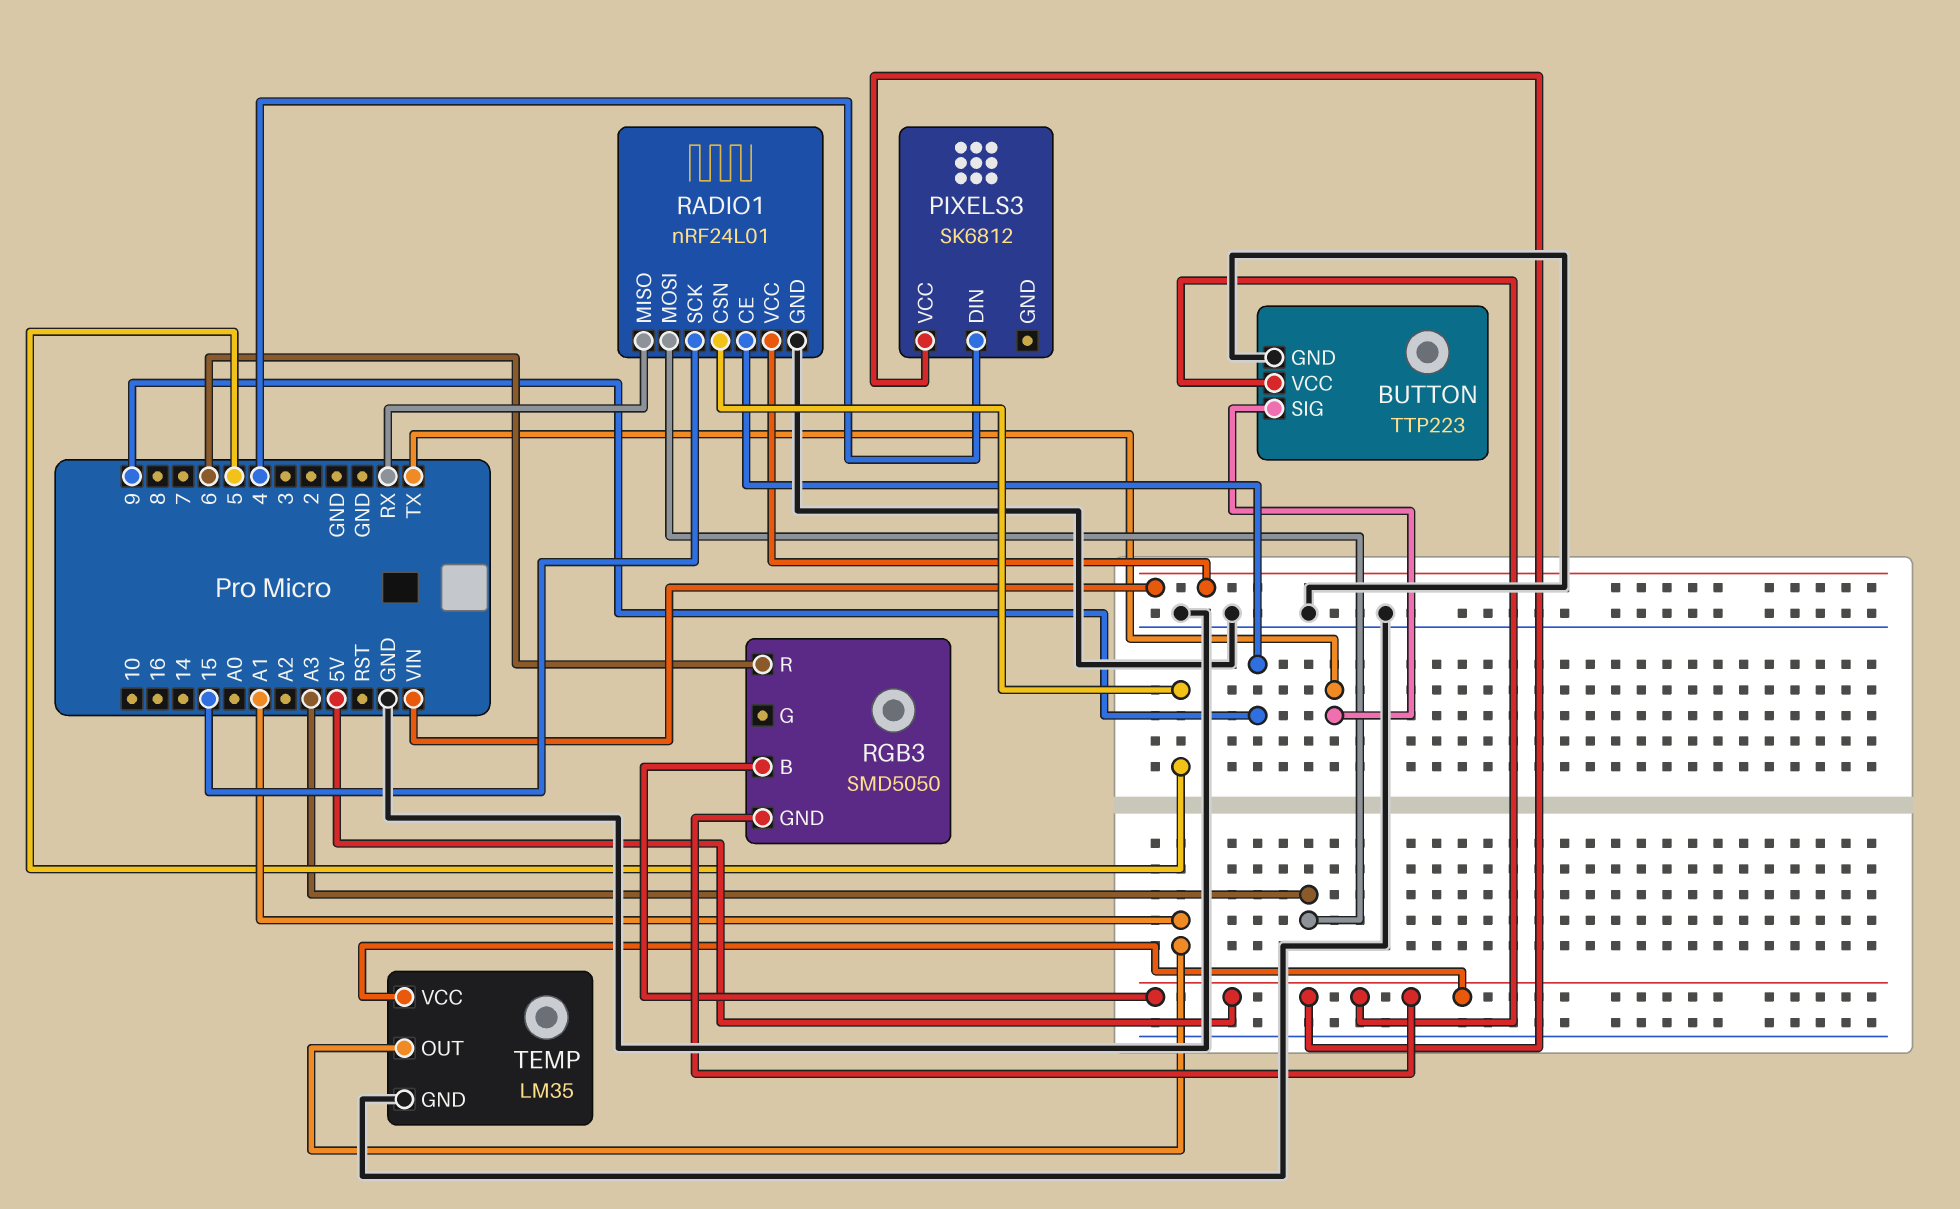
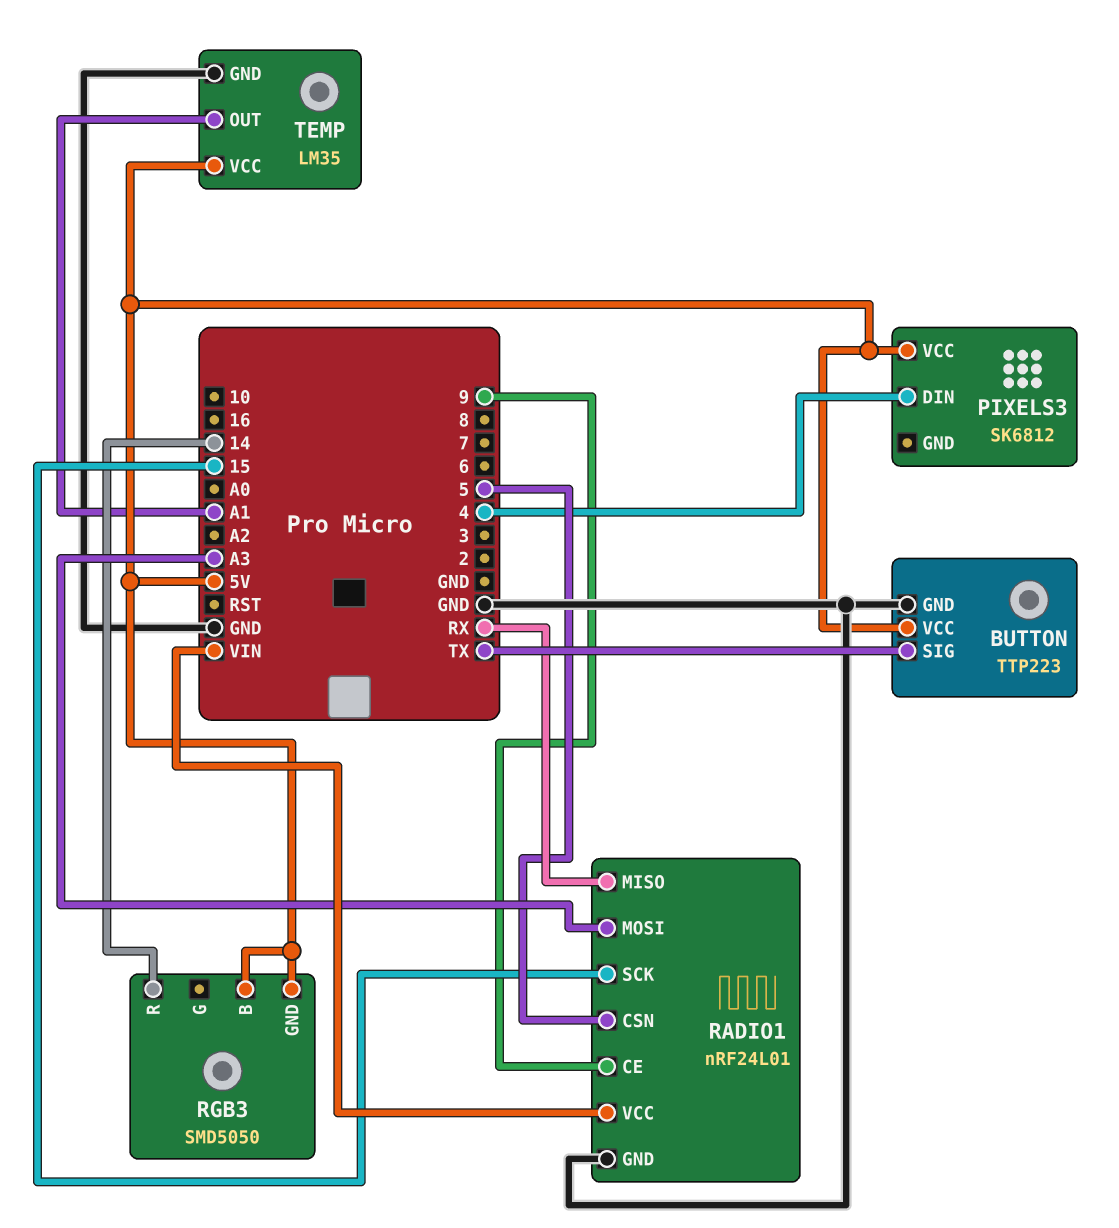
RGB3 pin R: 6 -> 14

